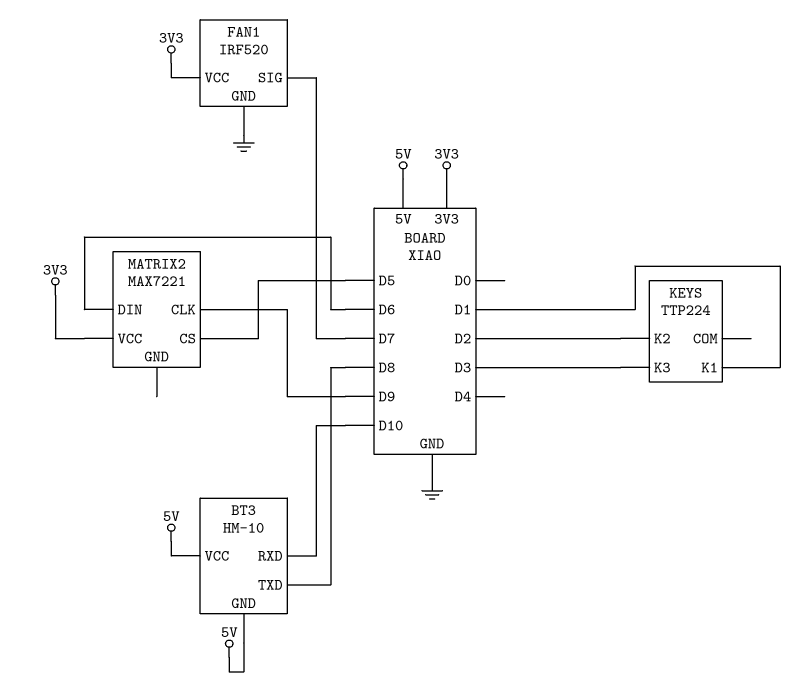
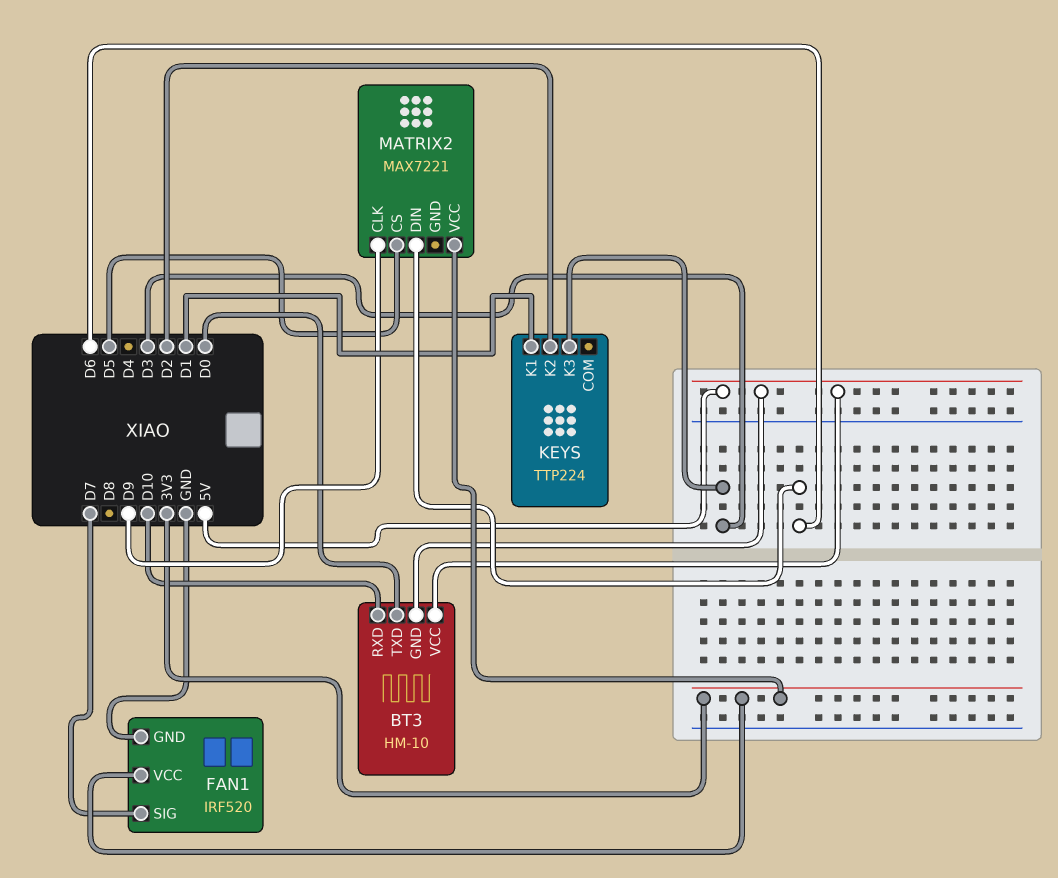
BT3 pin TXD: D8 -> D0

